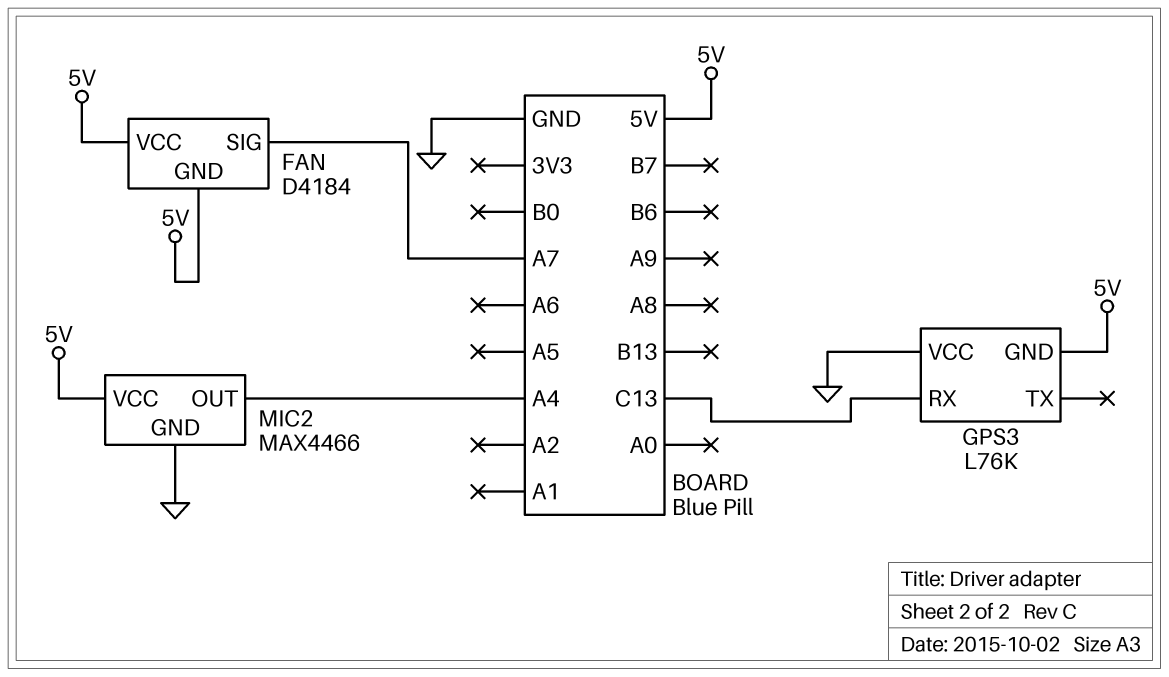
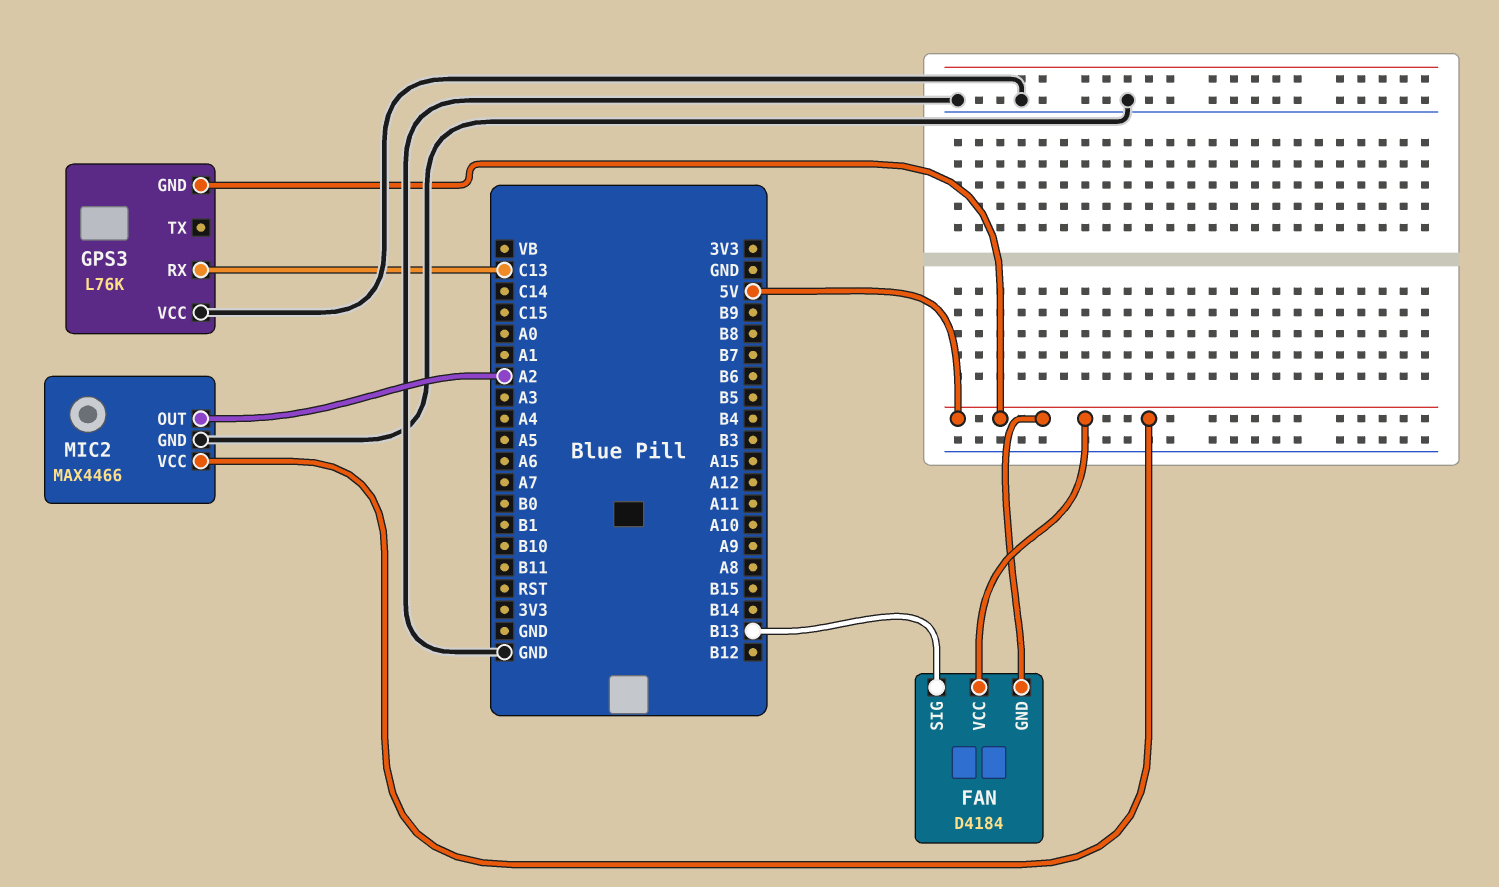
FAN pin SIG: A7 -> B13
MIC2 pin OUT: A4 -> A2

